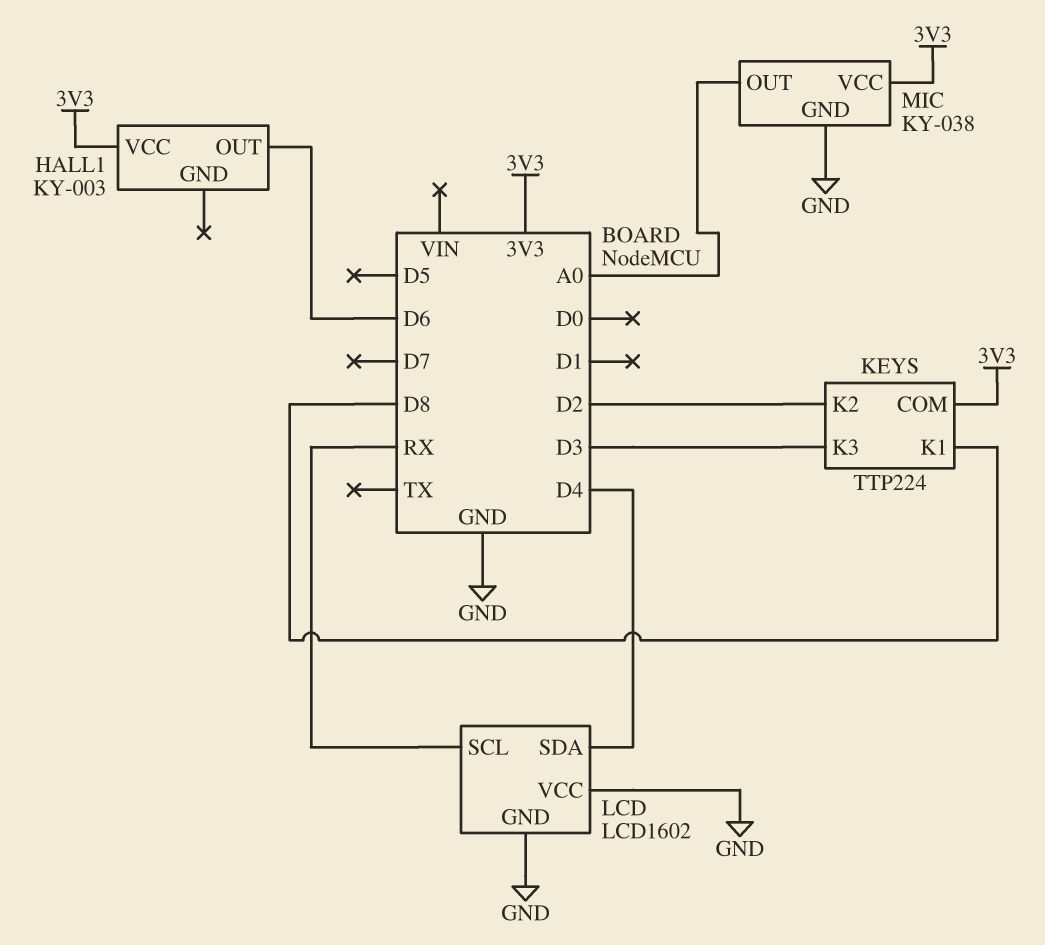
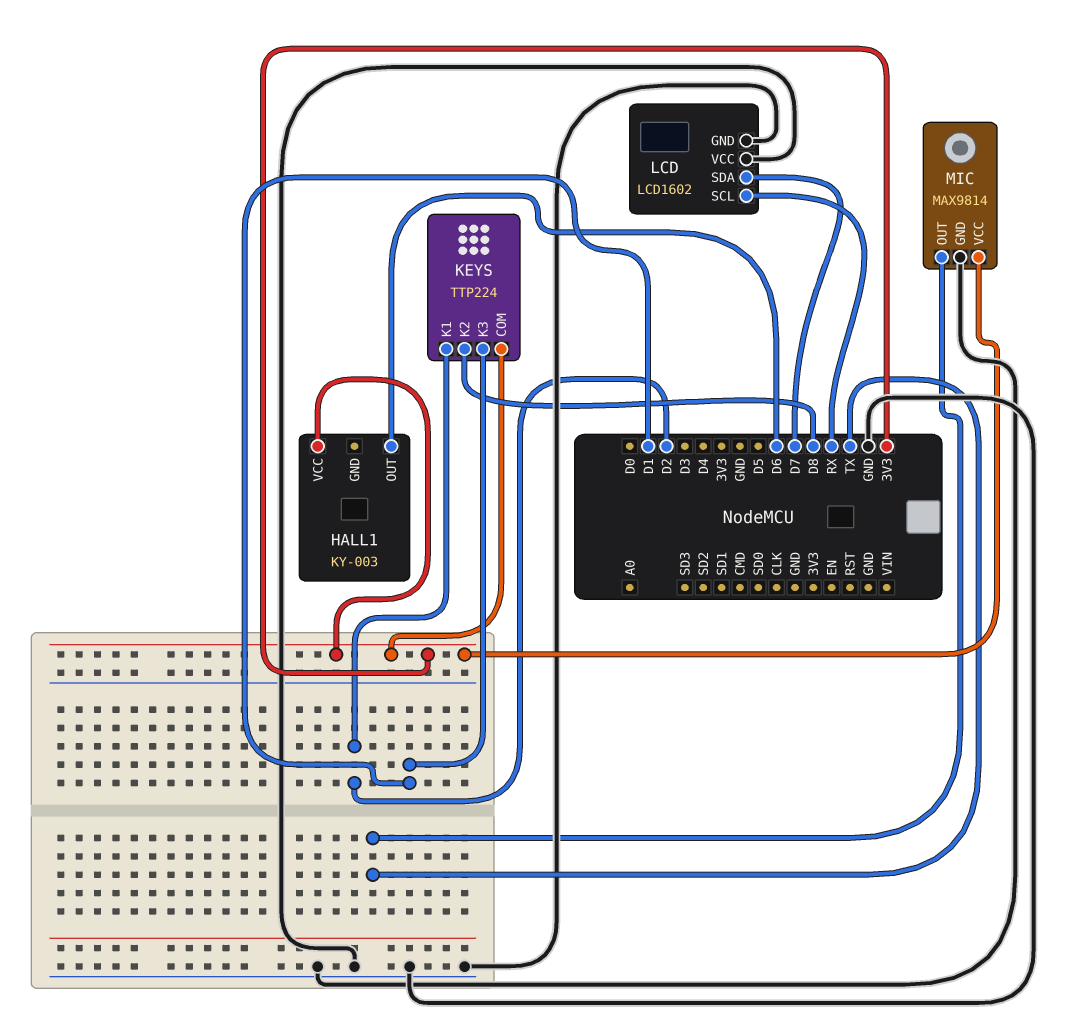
KEYS pin K1: D8 -> D2
KEYS pin K2: D2 -> D8
KEYS pin K3: D3 -> D1
LCD pin SDA: D4 -> D7
MIC: KY-038 -> MAX9814
MIC pin OUT: A0 -> TX

